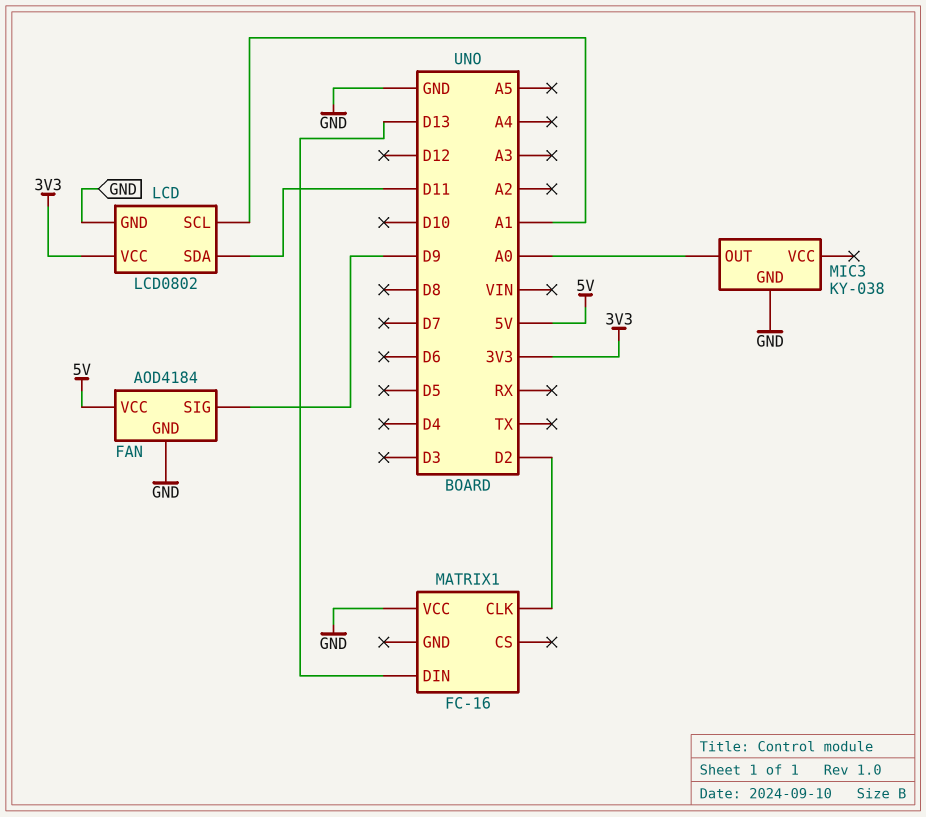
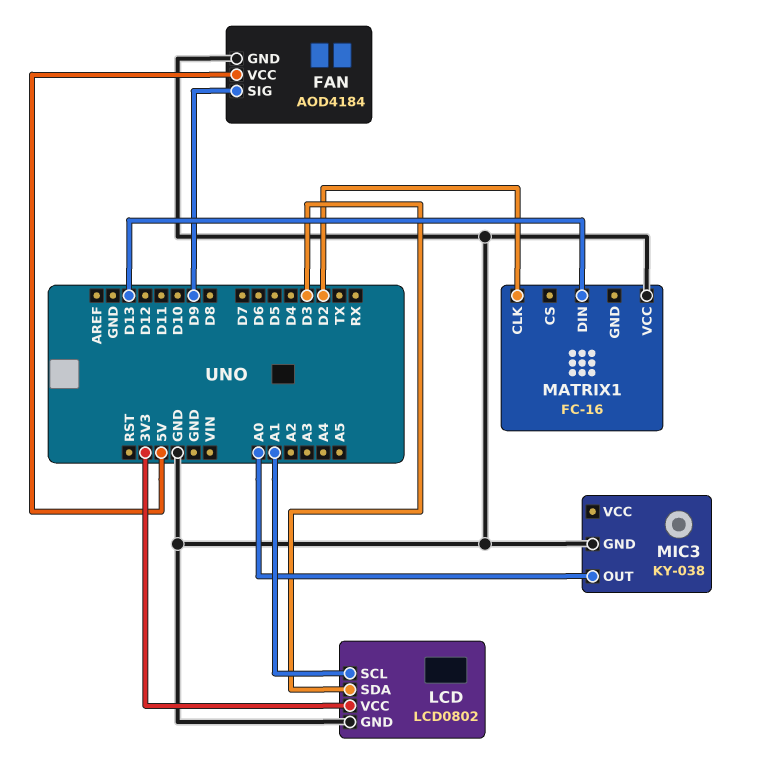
LCD pin SDA: D11 -> D3

